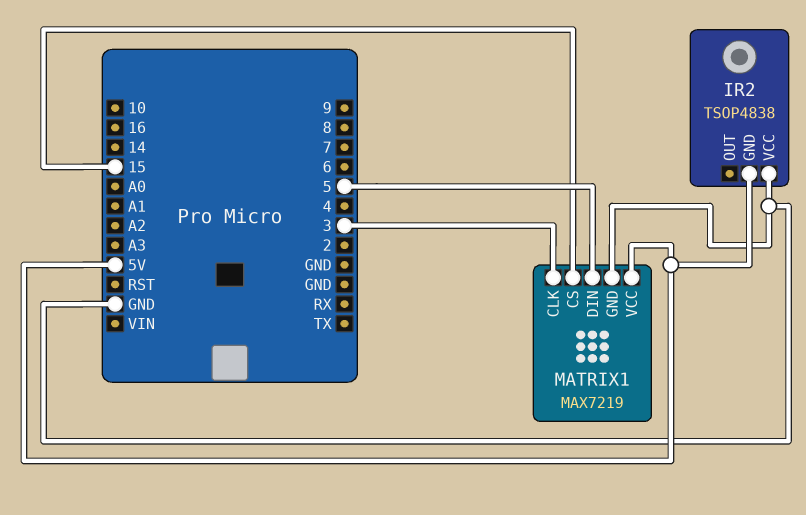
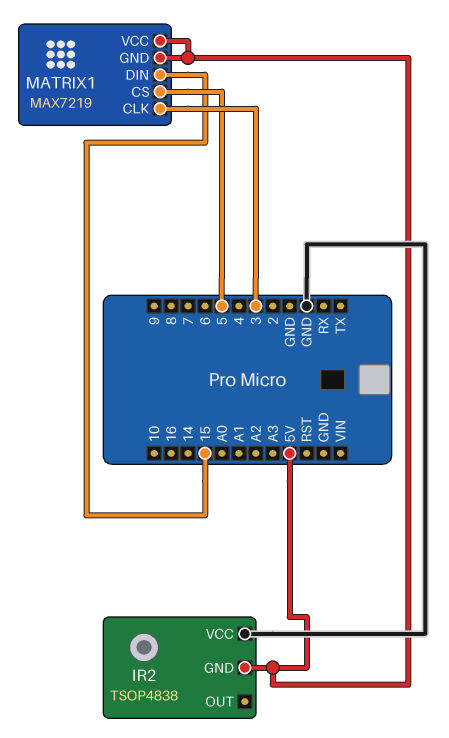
MATRIX1 pin CS: 15 -> 5
MATRIX1 pin DIN: 5 -> 15
MATRIX1 pin GND: GND -> 5V

